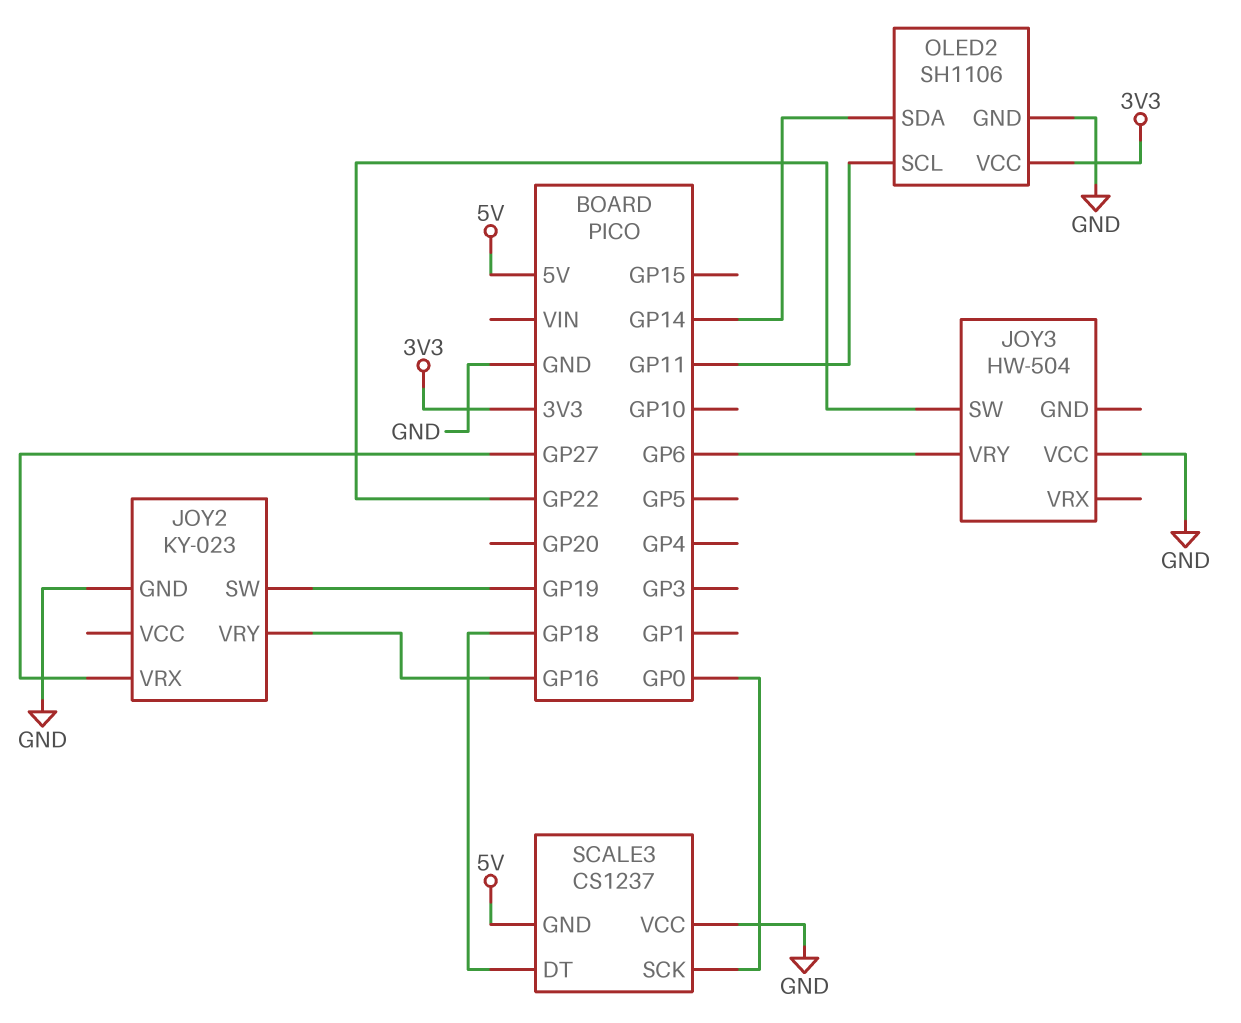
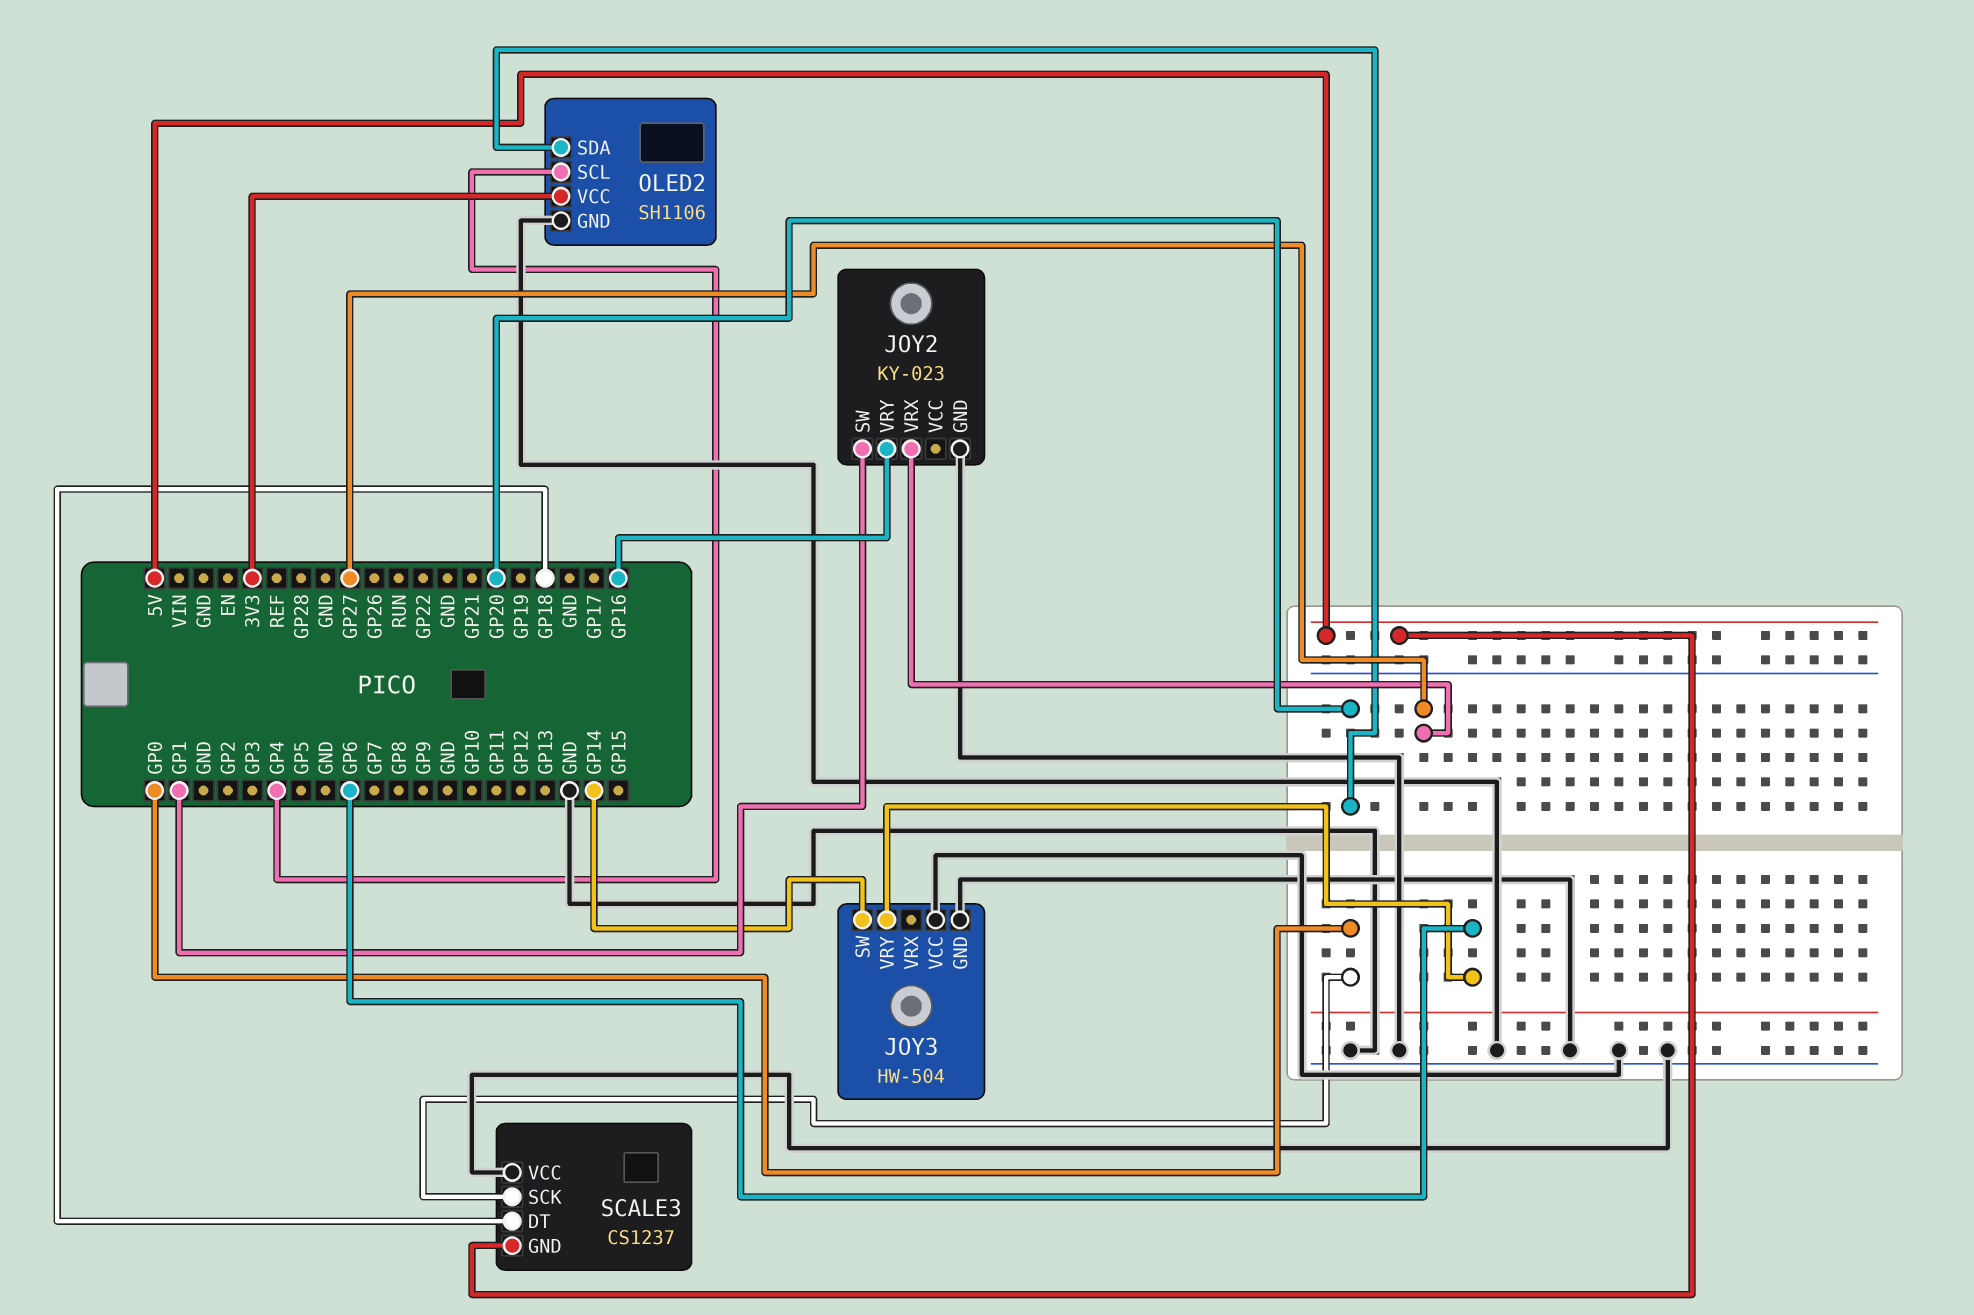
JOY2 pin SW: GP19 -> GP1
JOY3 pin GND: none -> GND
JOY3 pin SW: GP22 -> GP14
OLED2 pin SCL: GP11 -> GP4
OLED2 pin SDA: GP14 -> GP20

